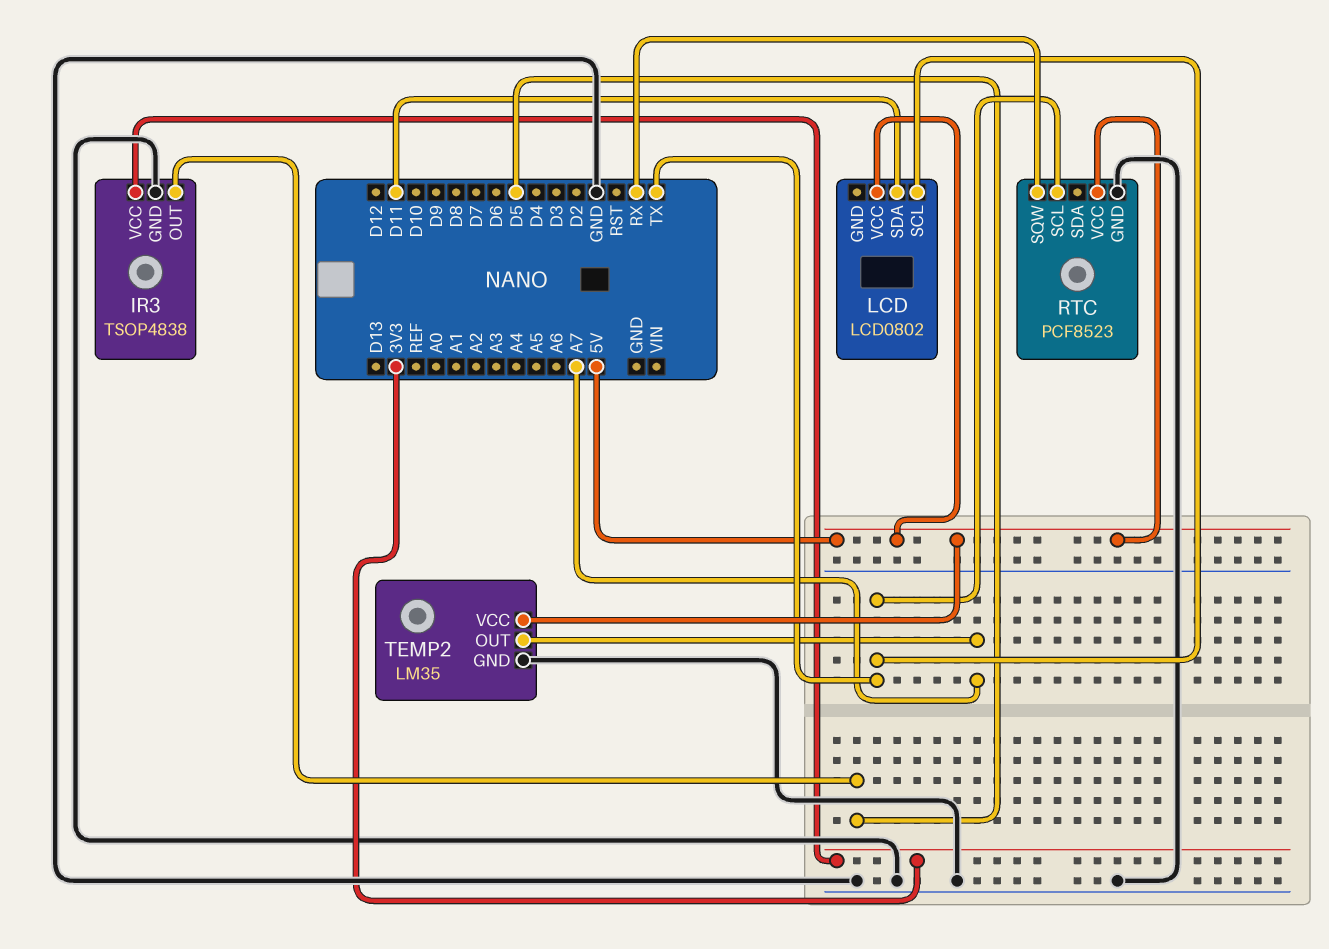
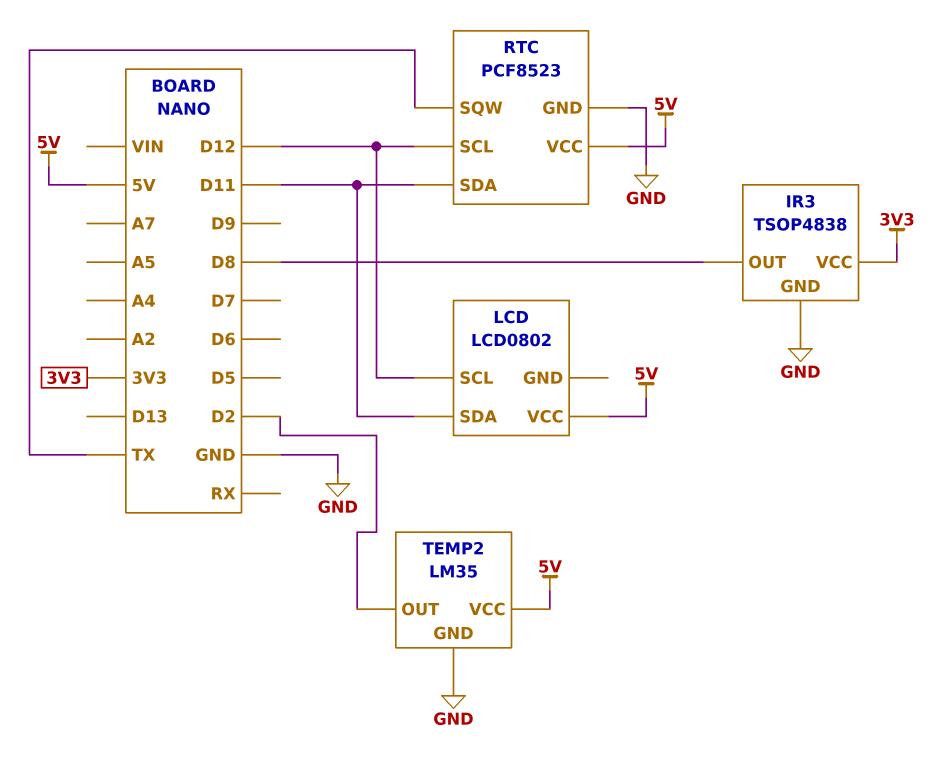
IR3 pin OUT: D5 -> D8
LCD pin SCL: TX -> D12
RTC pin SCL: TX -> D12
RTC pin SDA: none -> D11
RTC pin SQW: RX -> TX
TEMP2 pin OUT: A7 -> D2

